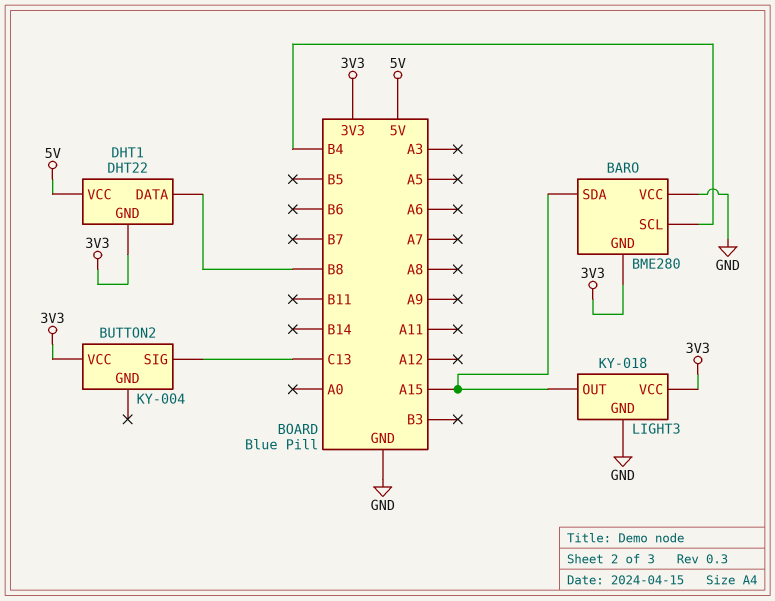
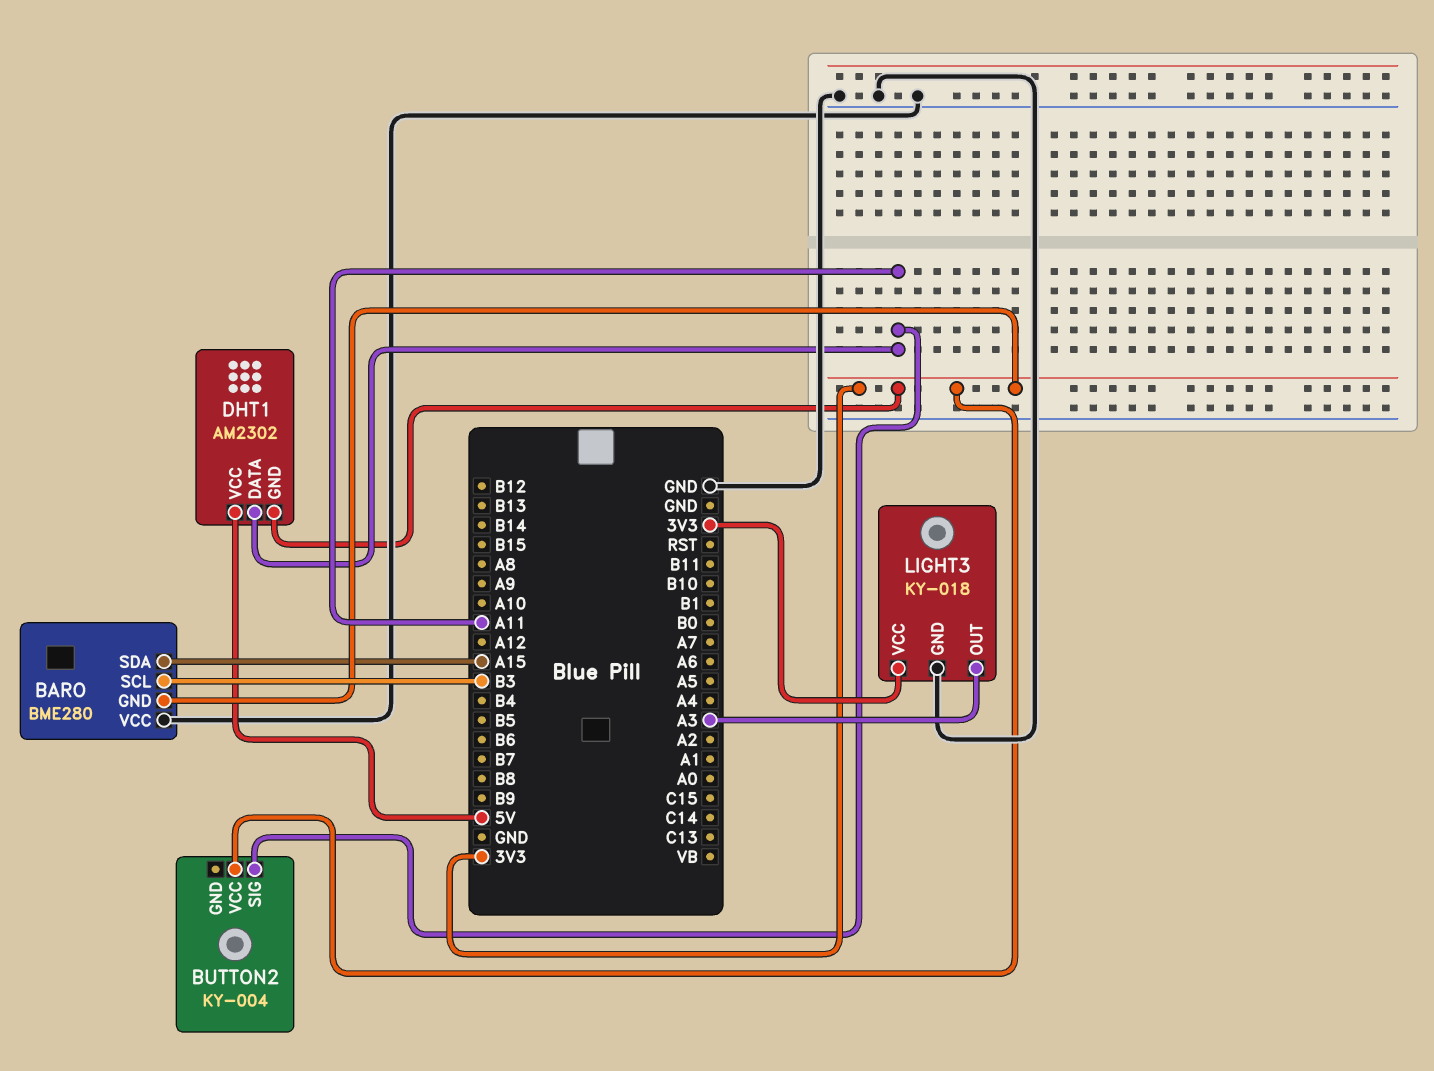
BARO pin SCL: B4 -> B3
BUTTON2 pin SIG: C13 -> A11
DHT1: DHT22 -> AM2302
DHT1 pin DATA: B8 -> A11
LIGHT3 pin OUT: A15 -> A3

